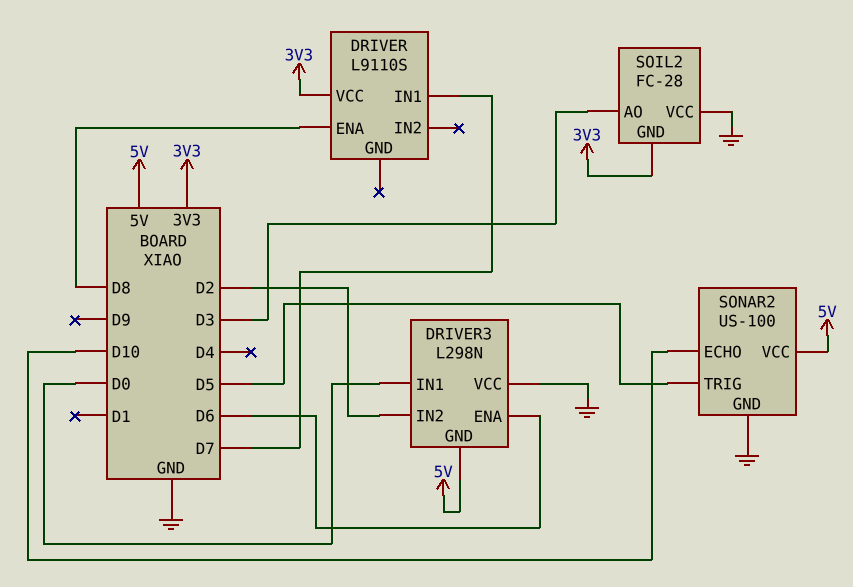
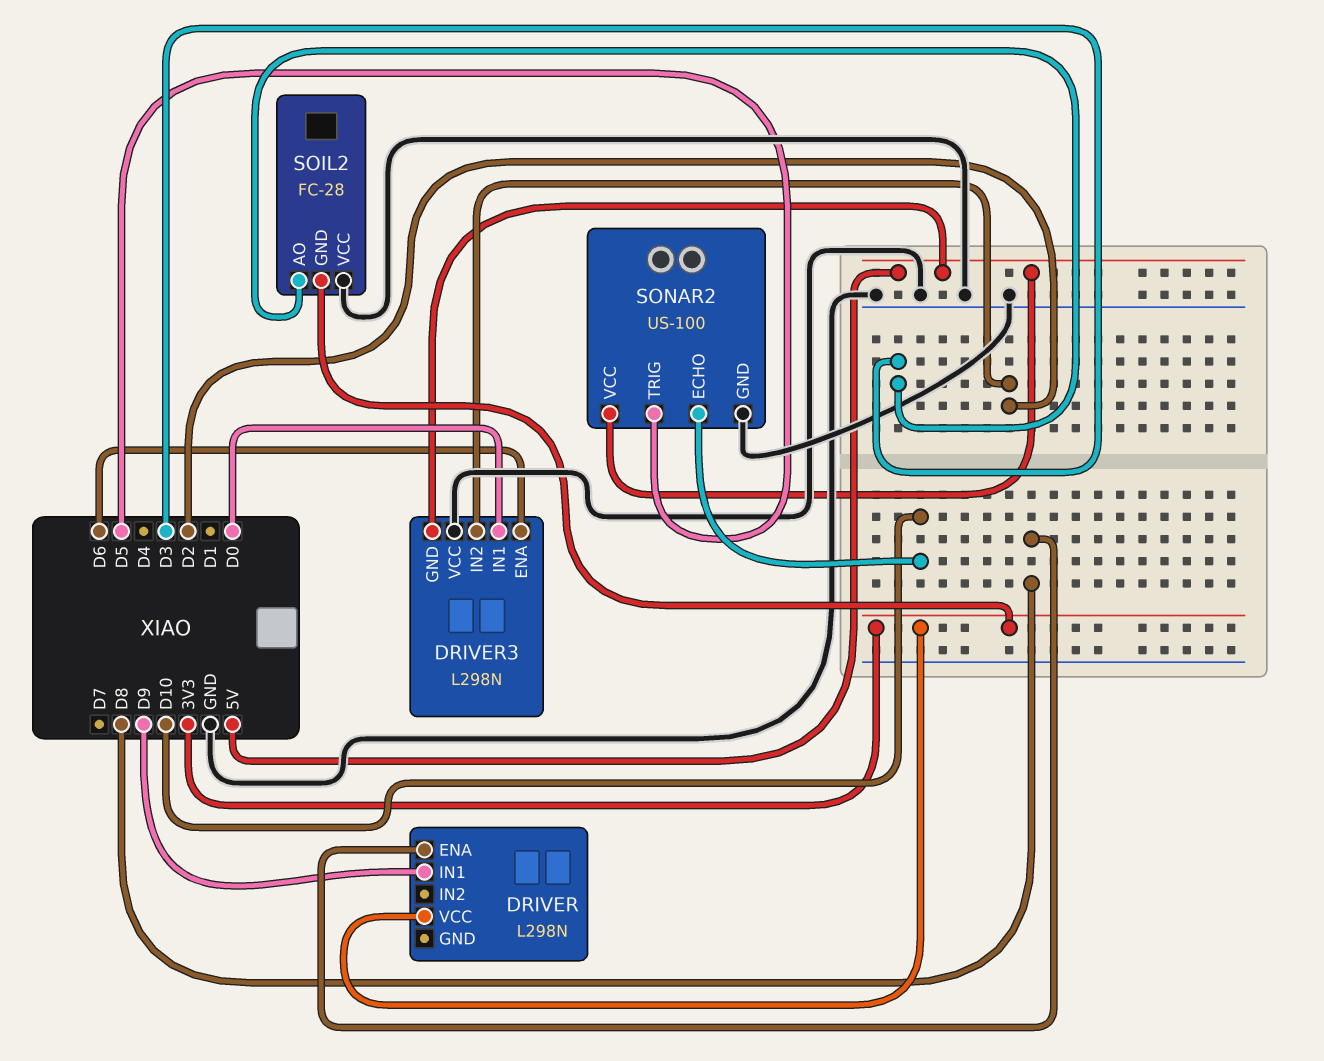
DRIVER: L9110S -> L298N
DRIVER pin IN1: D7 -> D9

